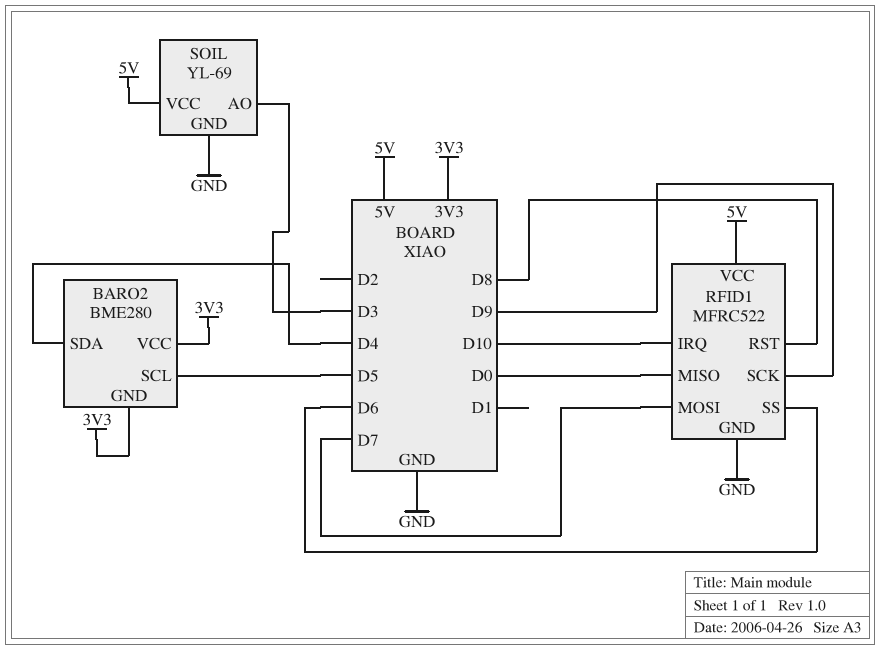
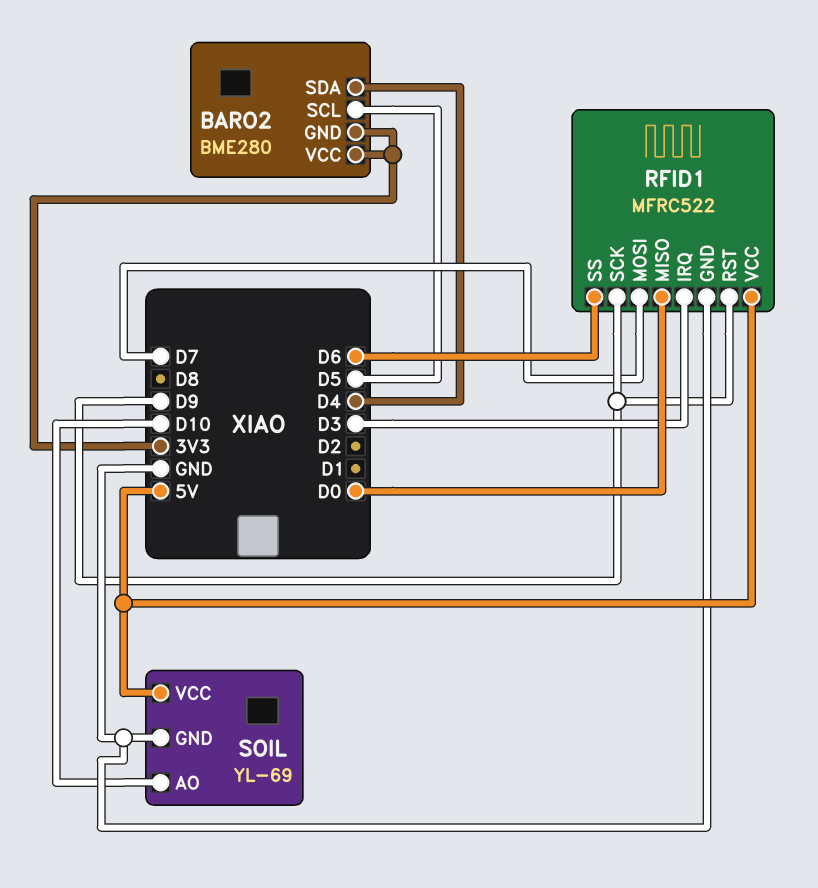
RFID1 pin IRQ: D10 -> D3
RFID1 pin RST: D8 -> D9
SOIL pin AO: D3 -> D10

